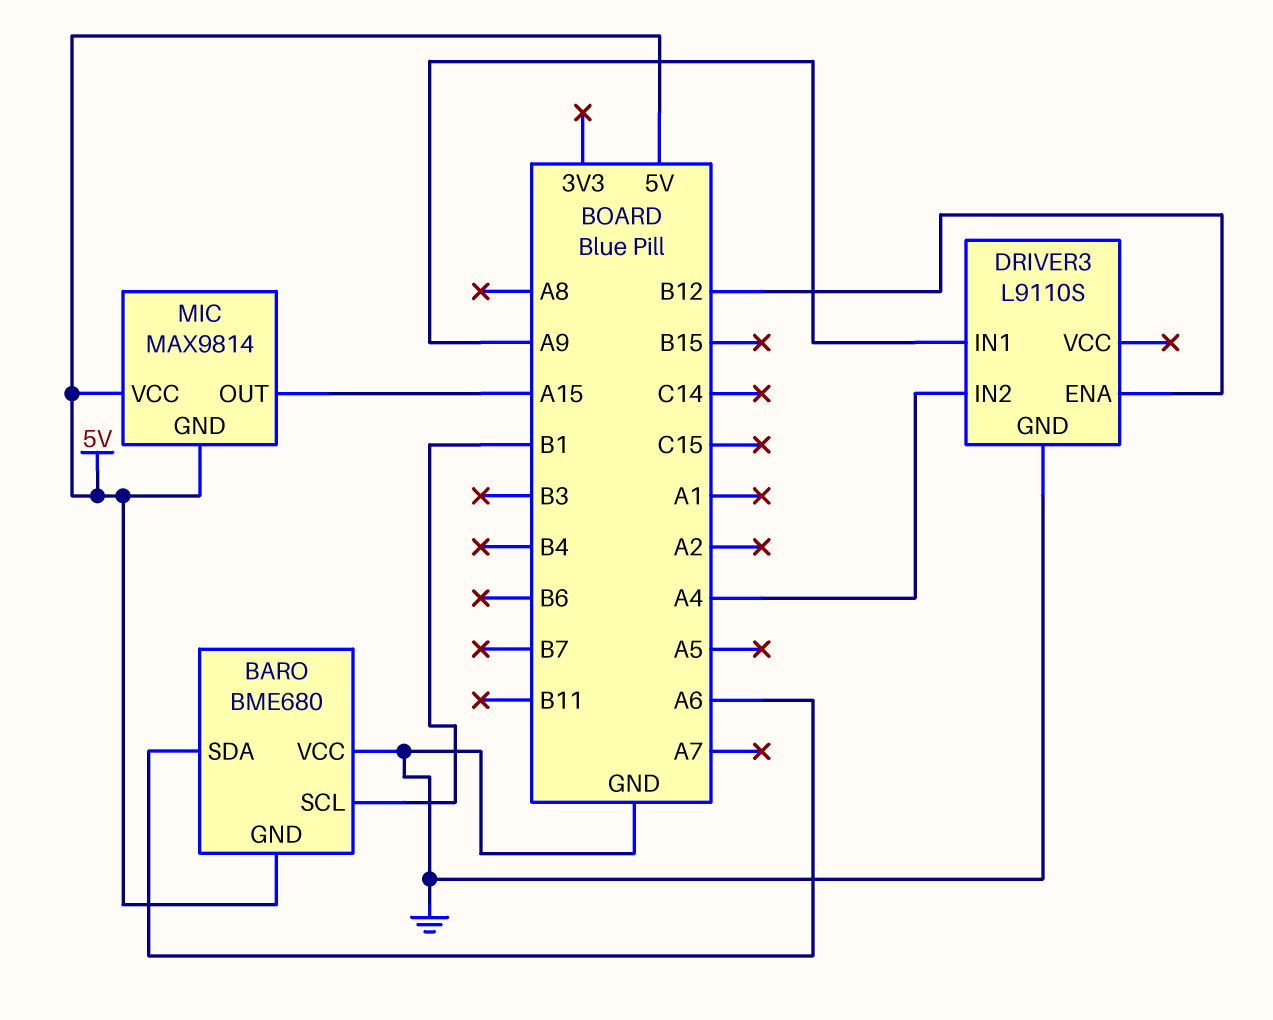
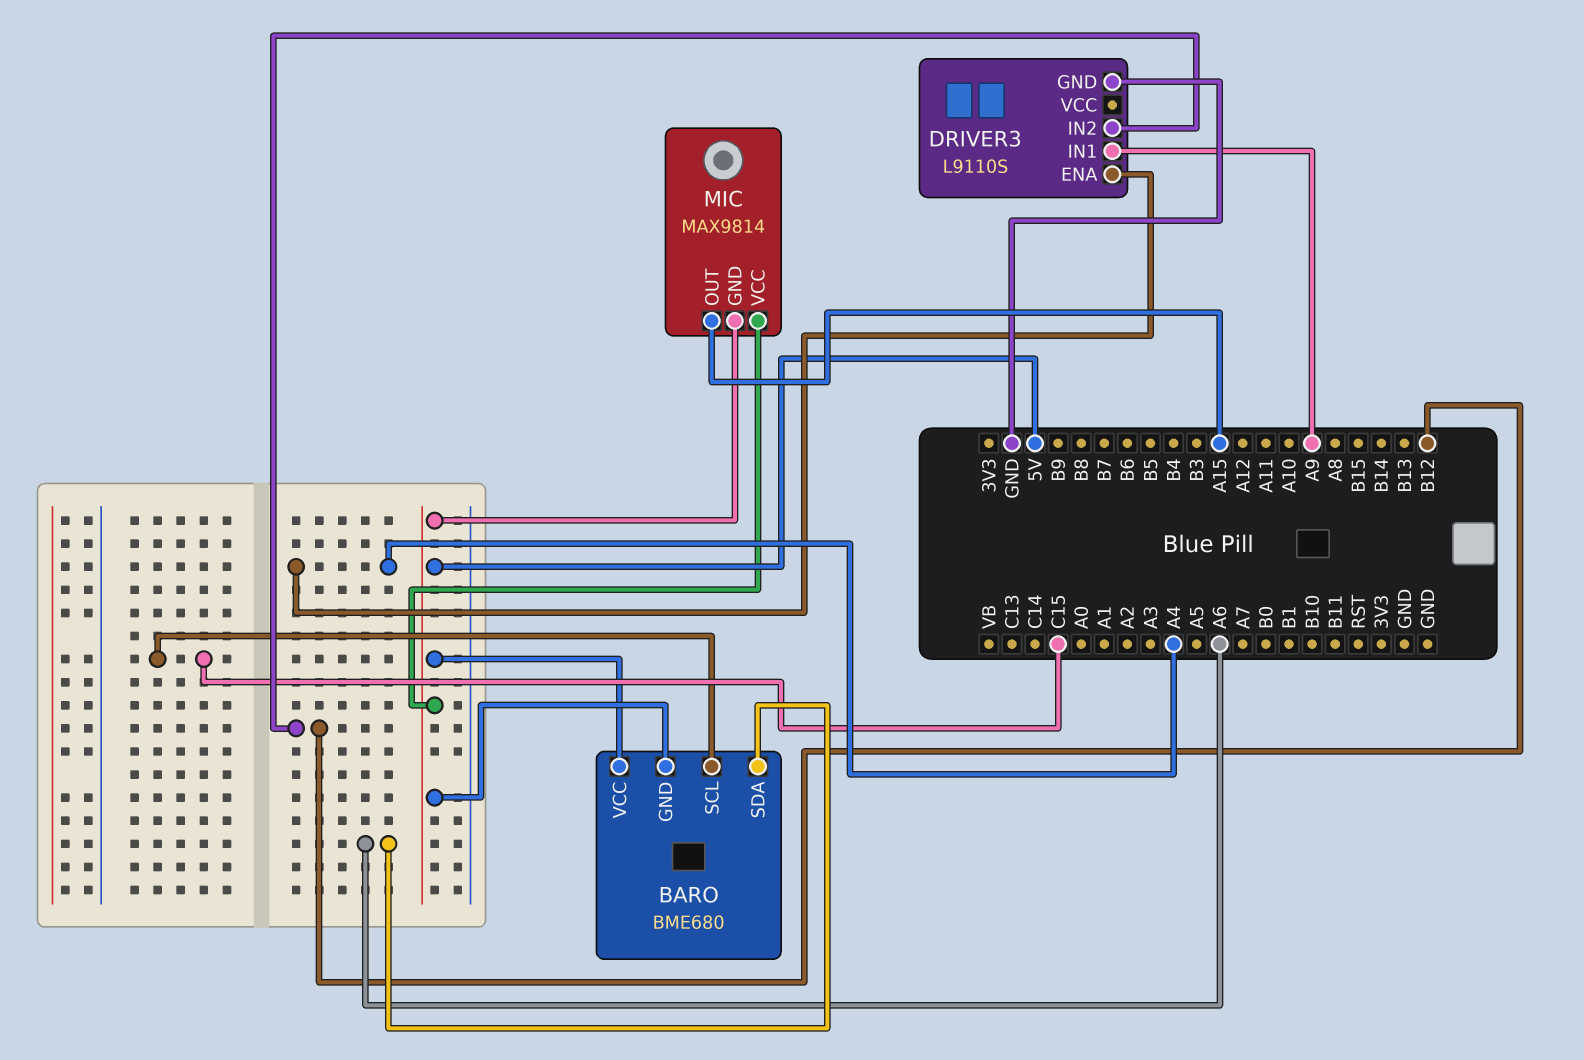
BARO pin SCL: B1 -> C15
BARO pin VCC: GND -> 5V
DRIVER3 pin ENA: B12 -> A4
DRIVER3 pin IN2: A4 -> B12

